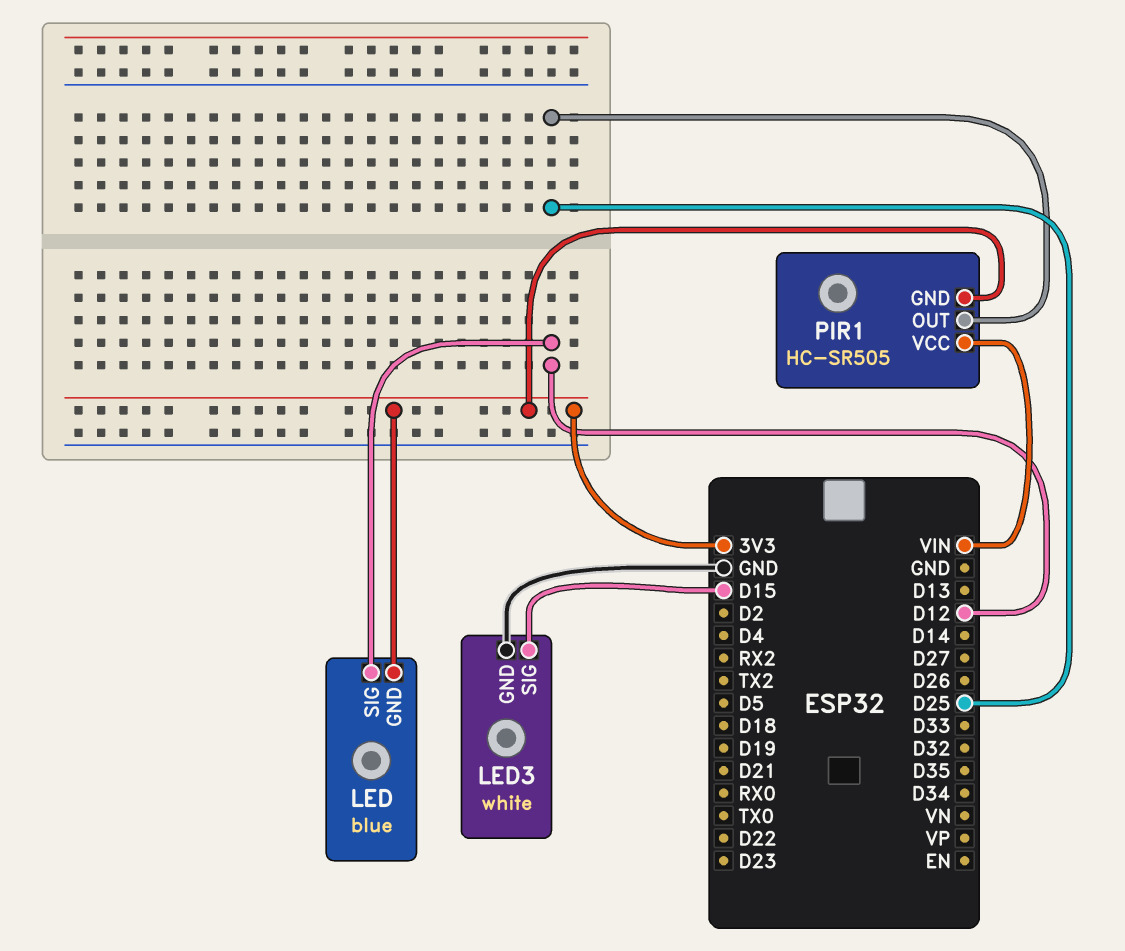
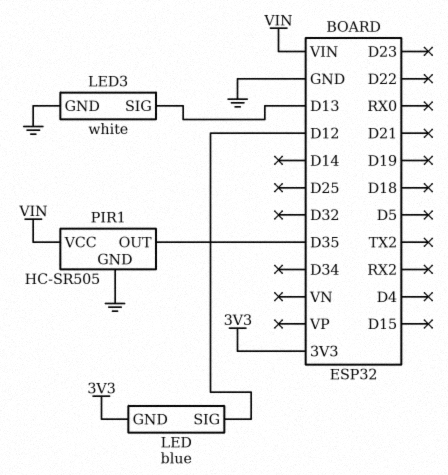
LED3 pin SIG: D15 -> D13
PIR1 pin GND: 3V3 -> GND
PIR1 pin OUT: D25 -> D35

